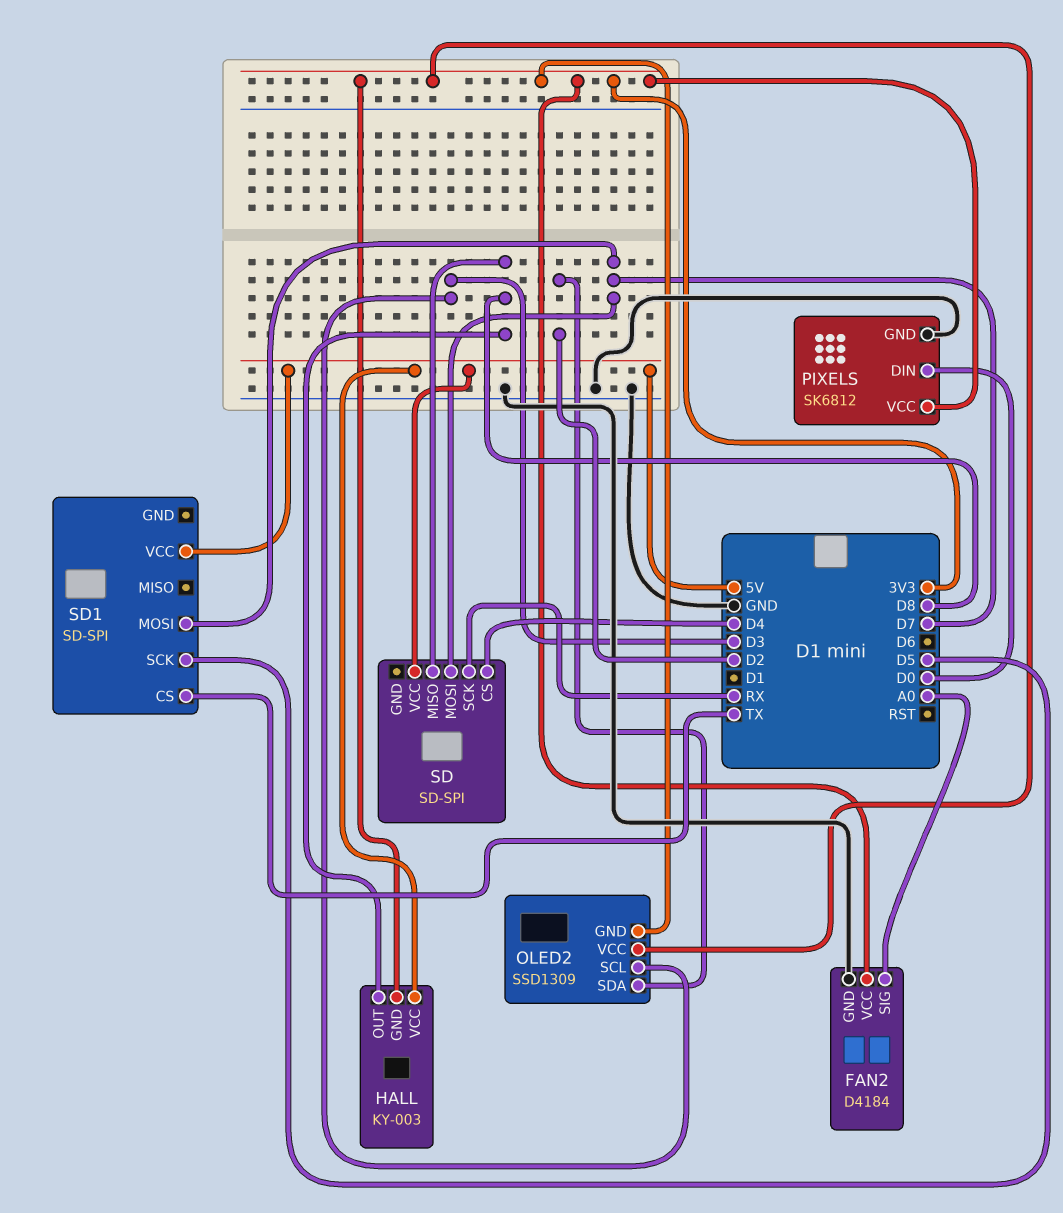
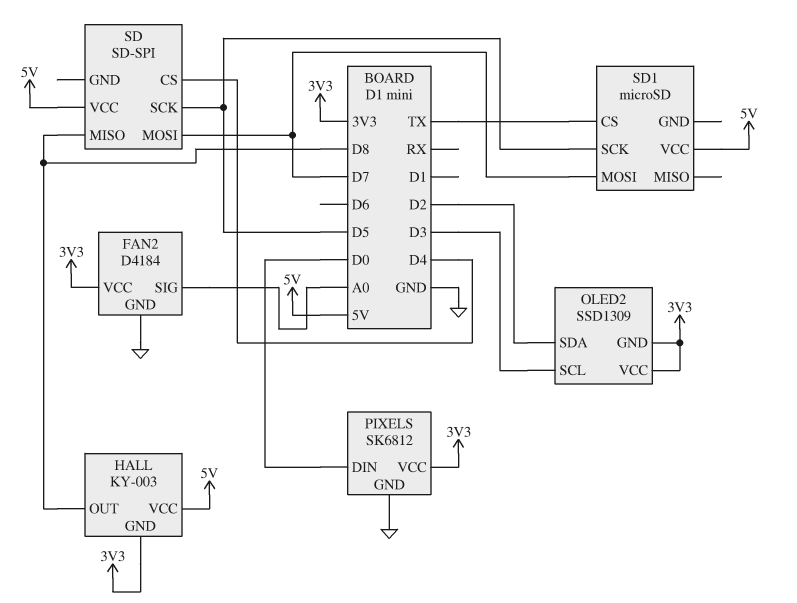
SD pin SCK: RX -> D5
SD1: SD-SPI -> microSD

